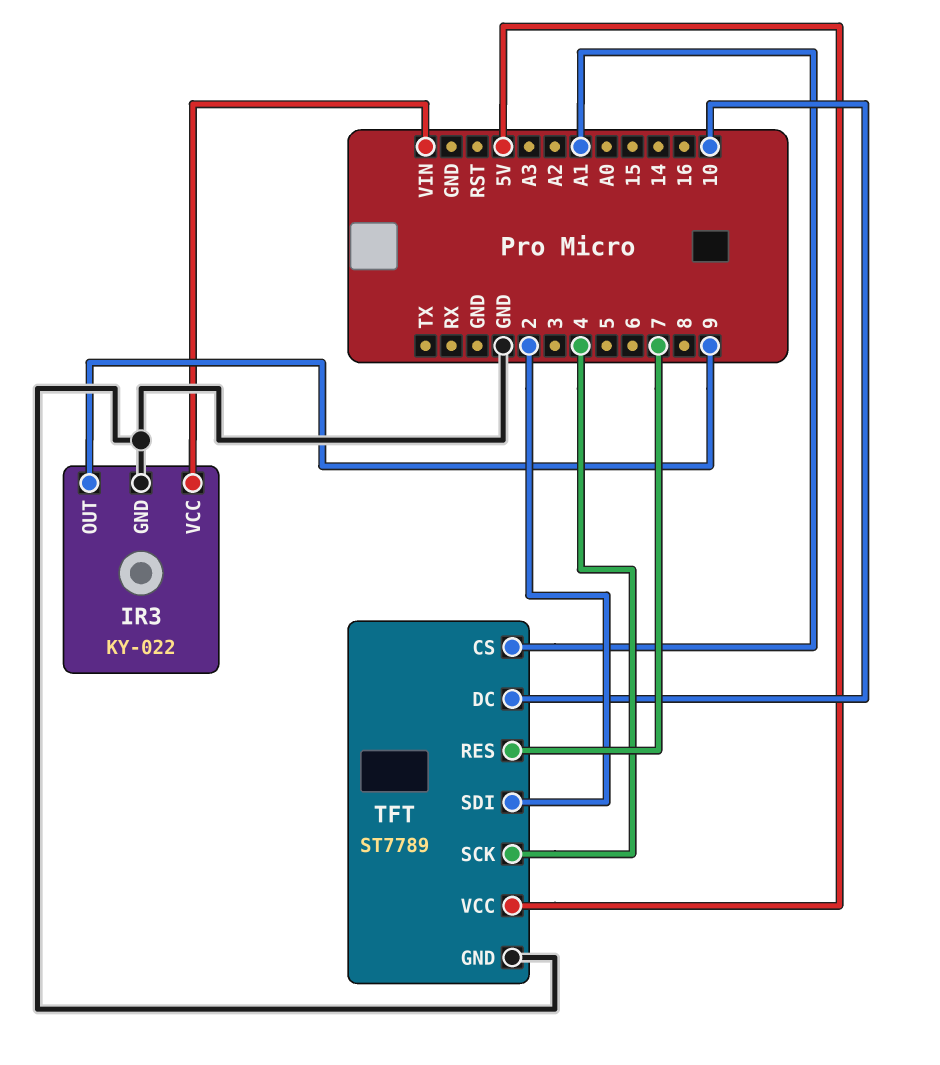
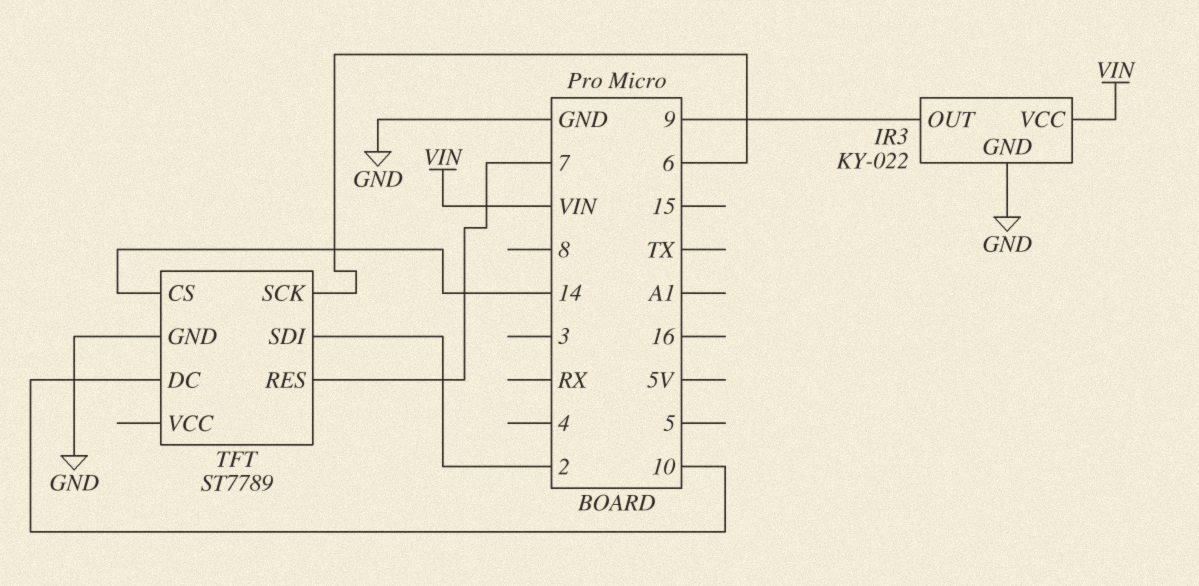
TFT pin CS: A1 -> 14
TFT pin SCK: 4 -> 6
TFT pin VCC: 5V -> none

